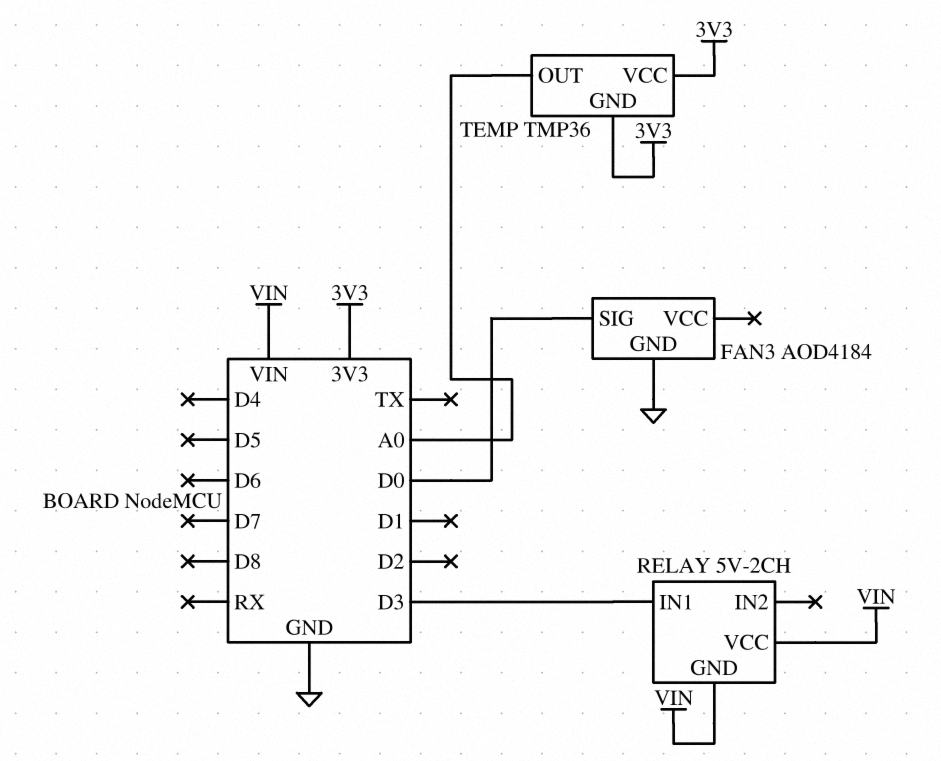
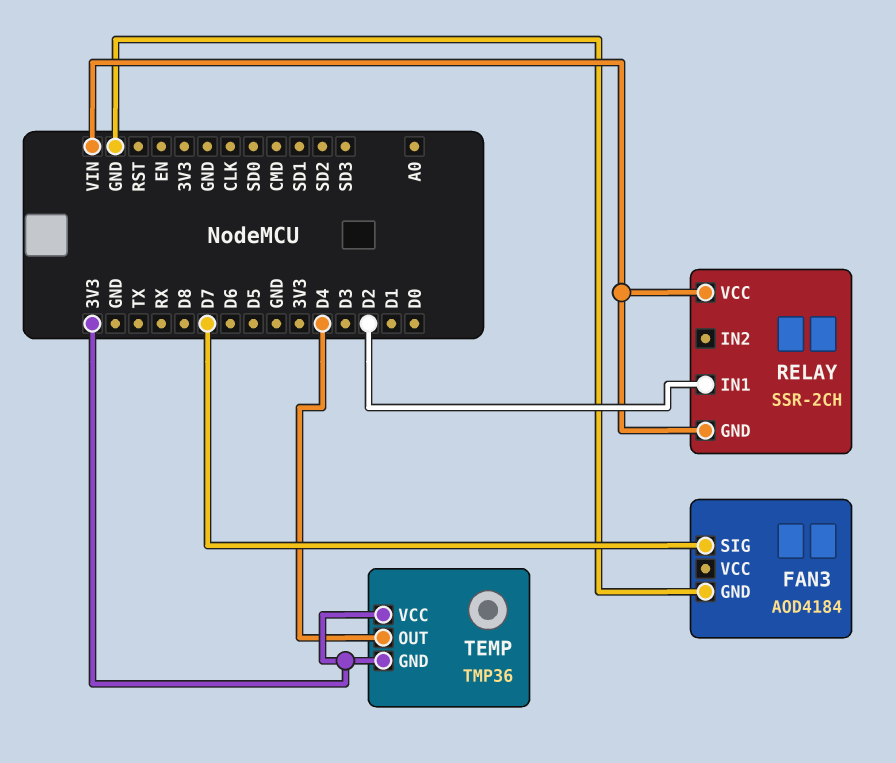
FAN3 pin SIG: D0 -> D7
RELAY: 5V-2CH -> SSR-2CH
RELAY pin IN1: D3 -> D2
TEMP pin OUT: A0 -> D4

